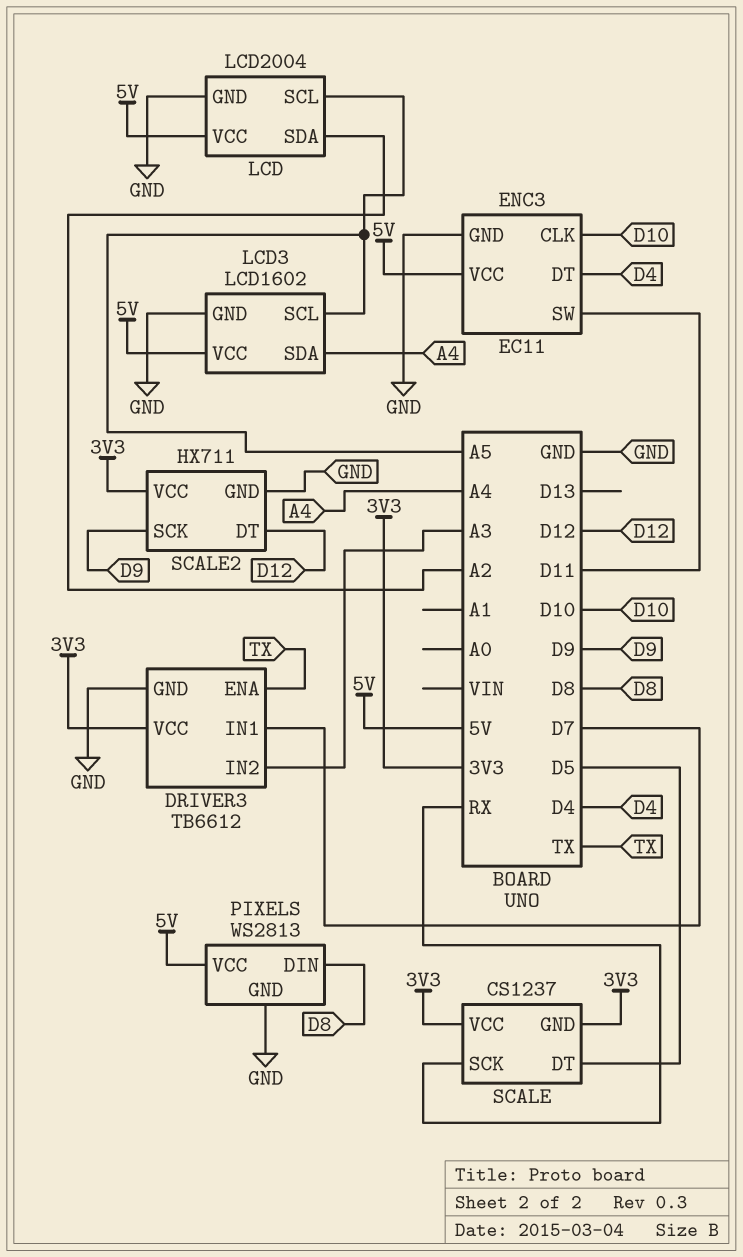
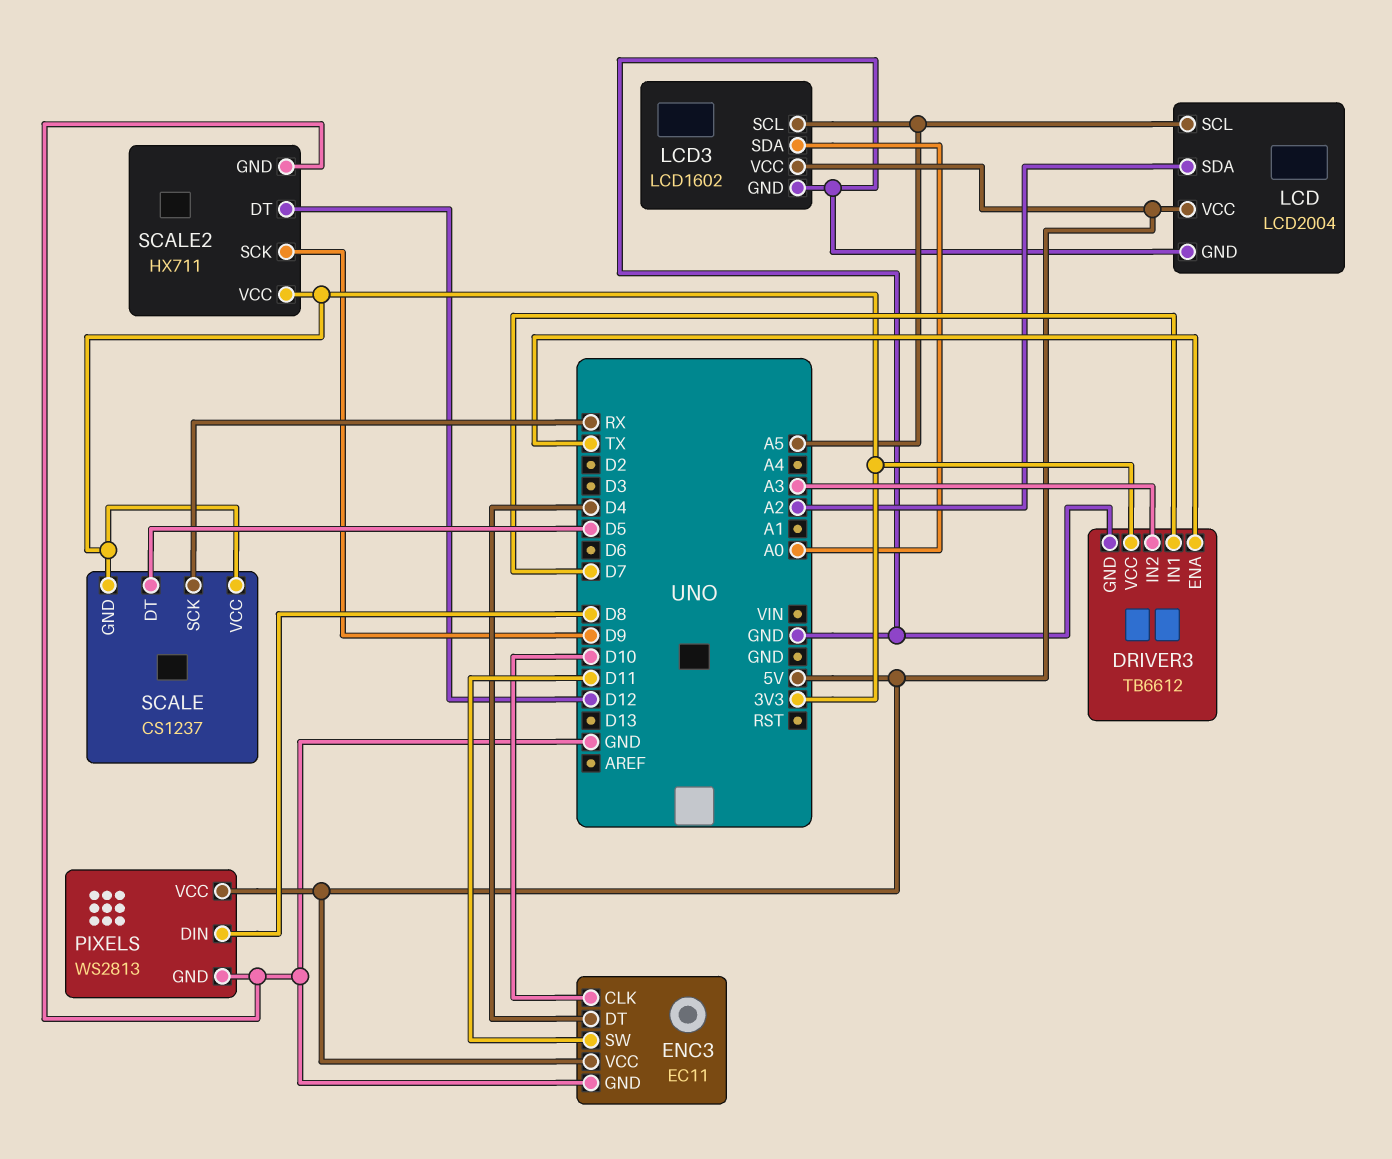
LCD3 pin SDA: A4 -> A0

